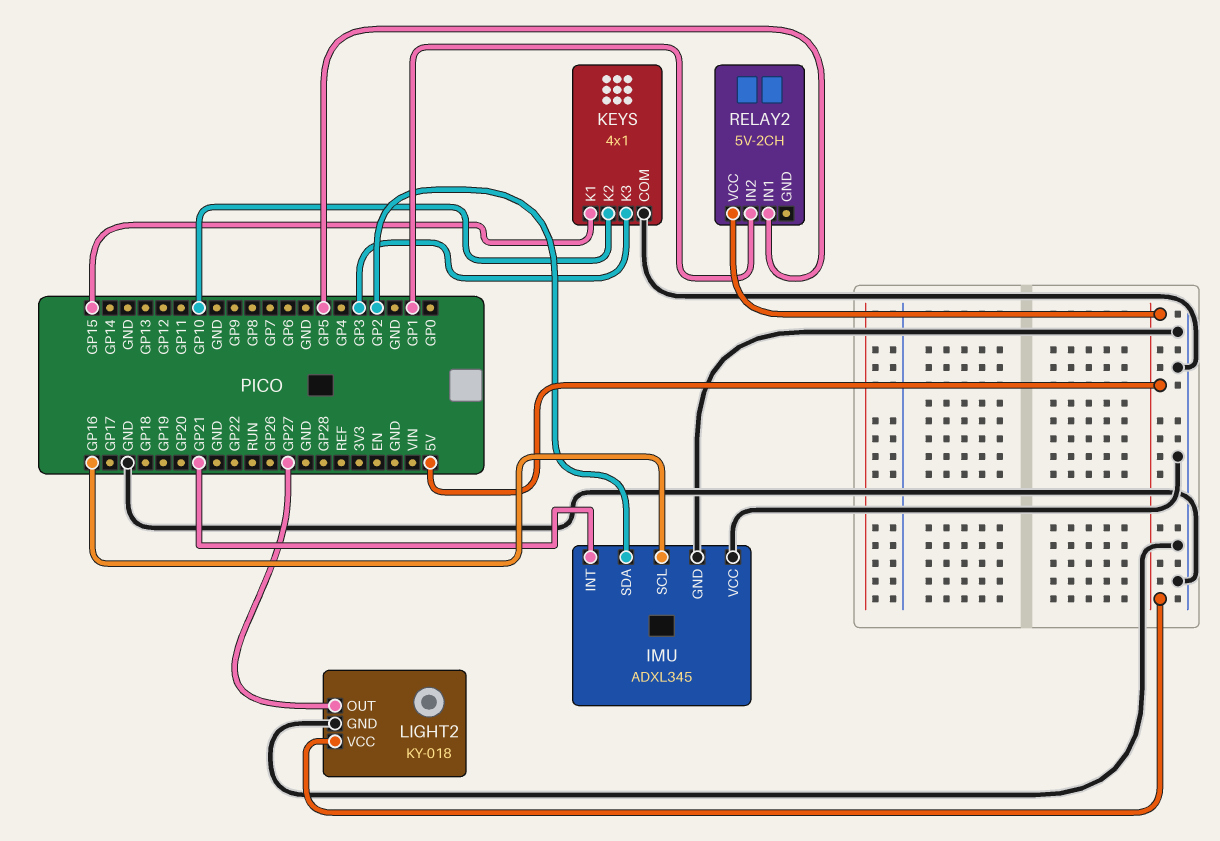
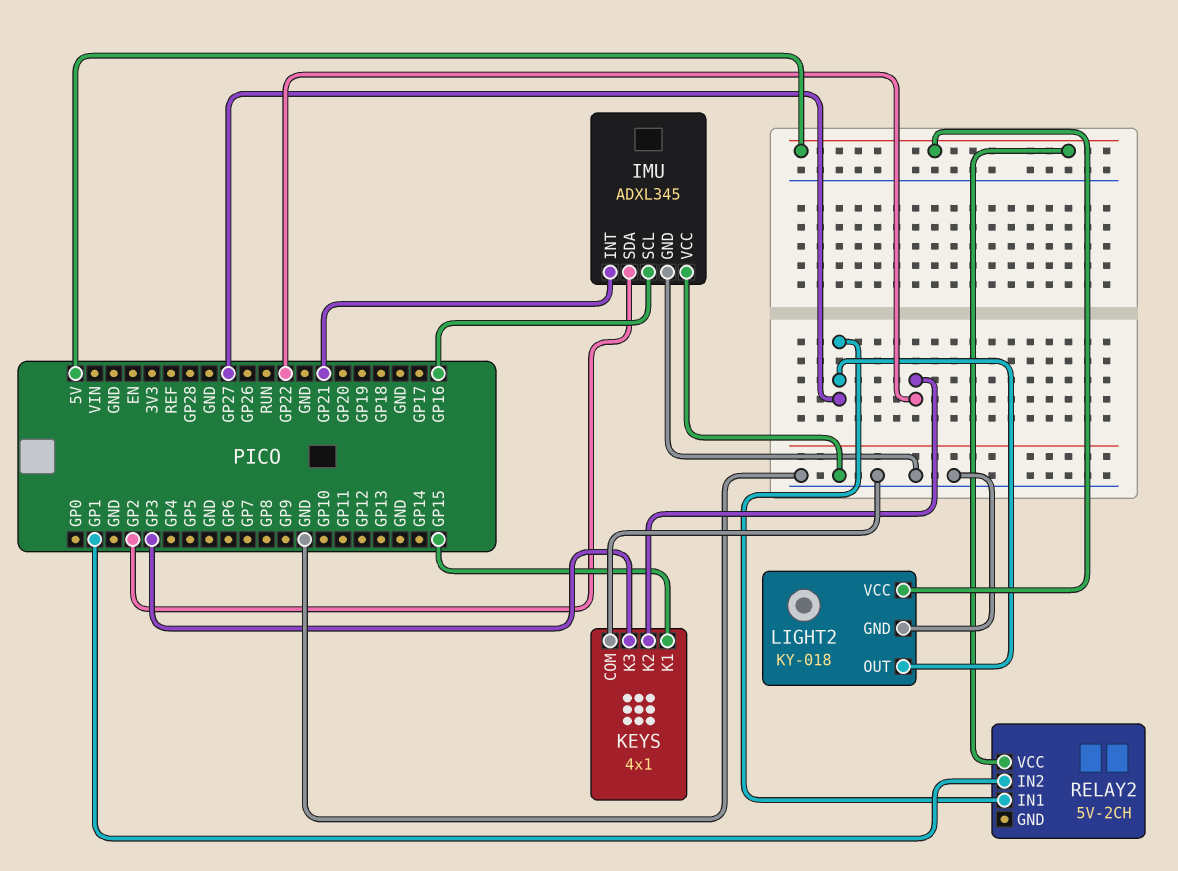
KEYS pin K2: GP10 -> GP22
RELAY2 pin IN1: GP5 -> GP27

